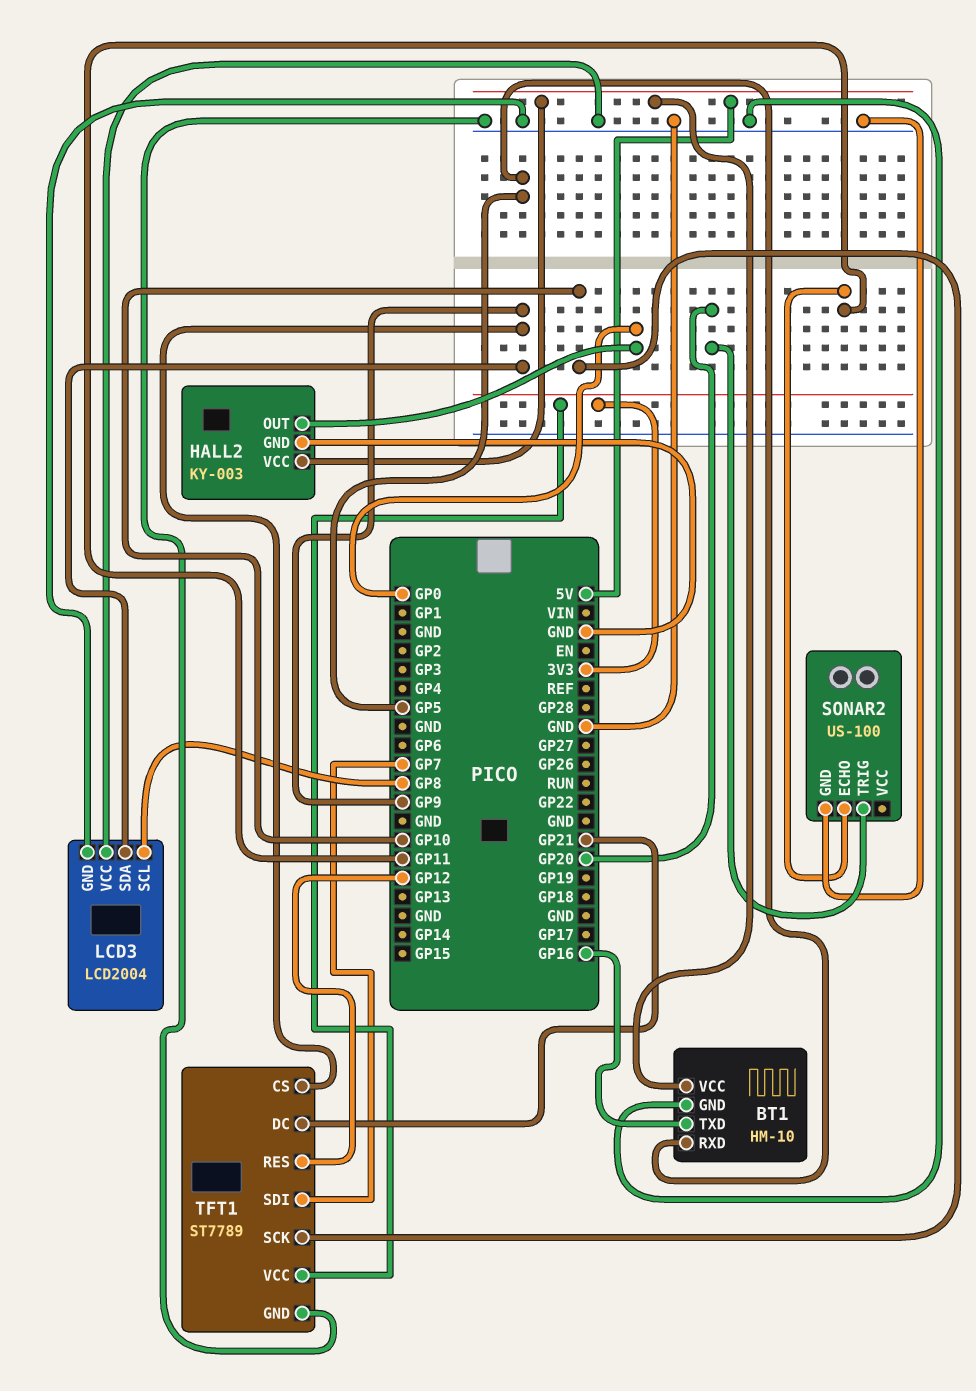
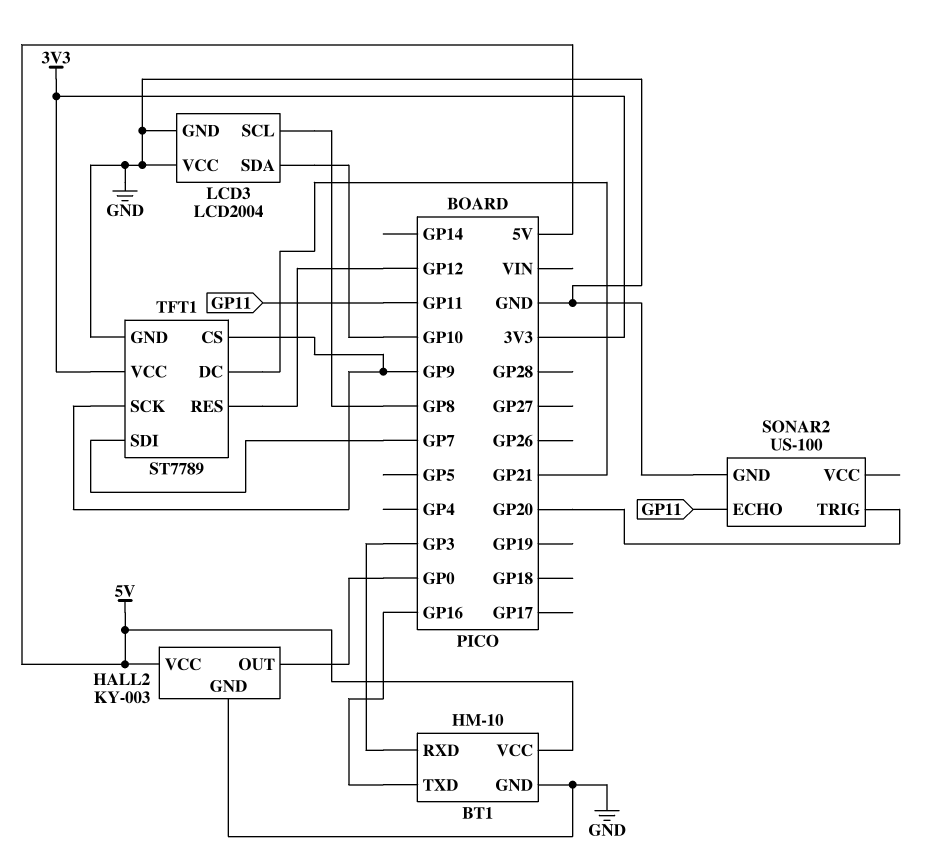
BT1 pin RXD: GP5 -> GP3
LCD3 pin SDA: GP9 -> GP10
TFT1 pin SCK: GP10 -> GP9

